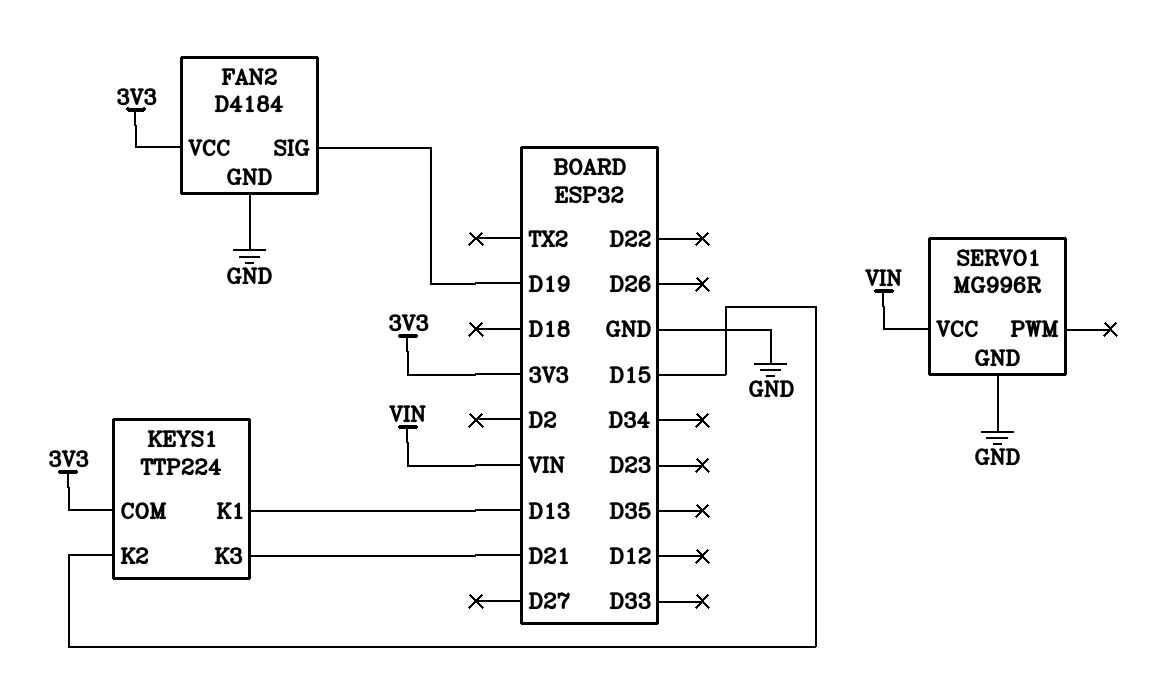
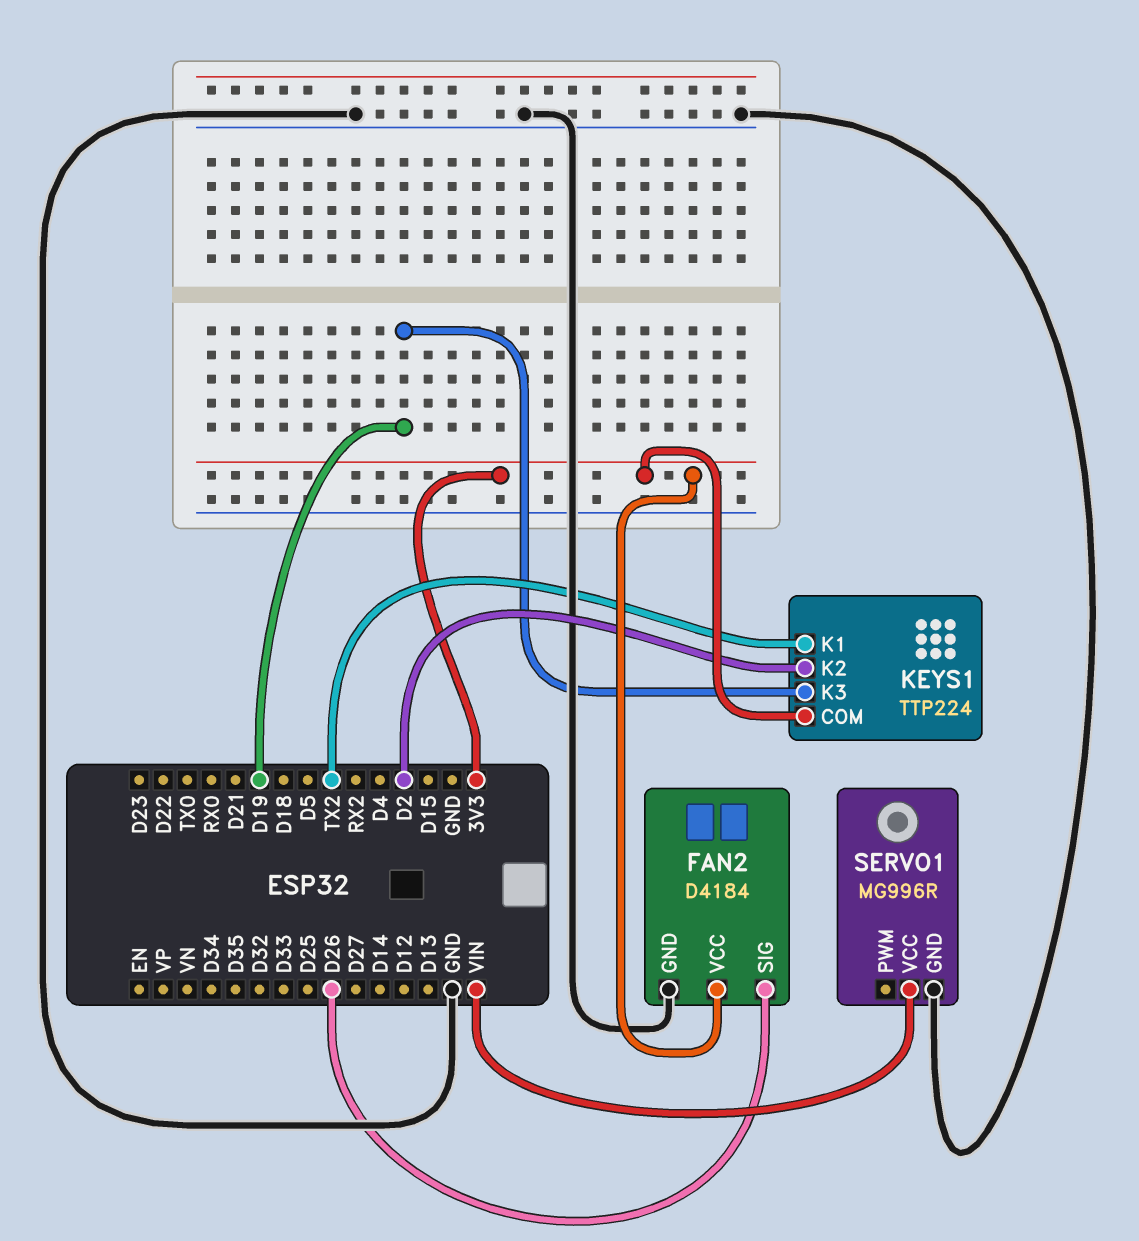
FAN2 pin SIG: D19 -> D26
KEYS1 pin K1: D13 -> TX2
KEYS1 pin K2: D15 -> D2
KEYS1 pin K3: D21 -> D19

